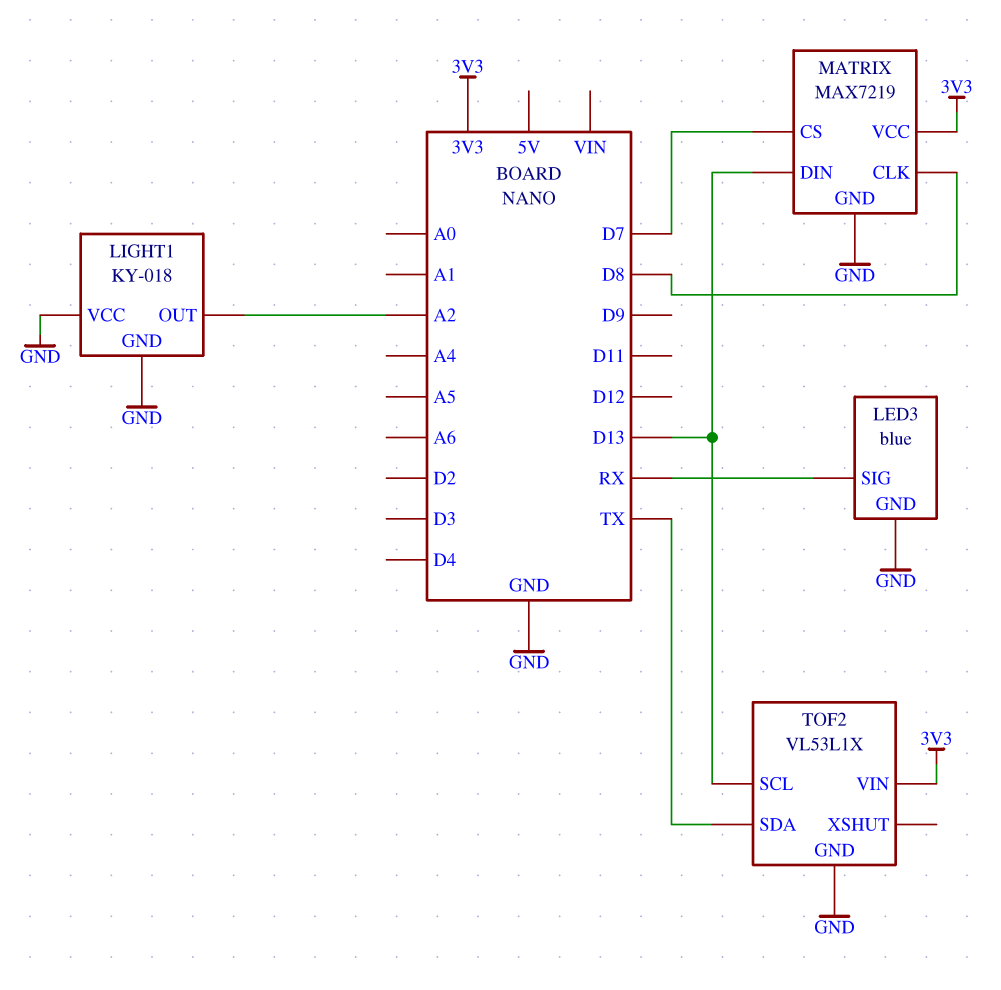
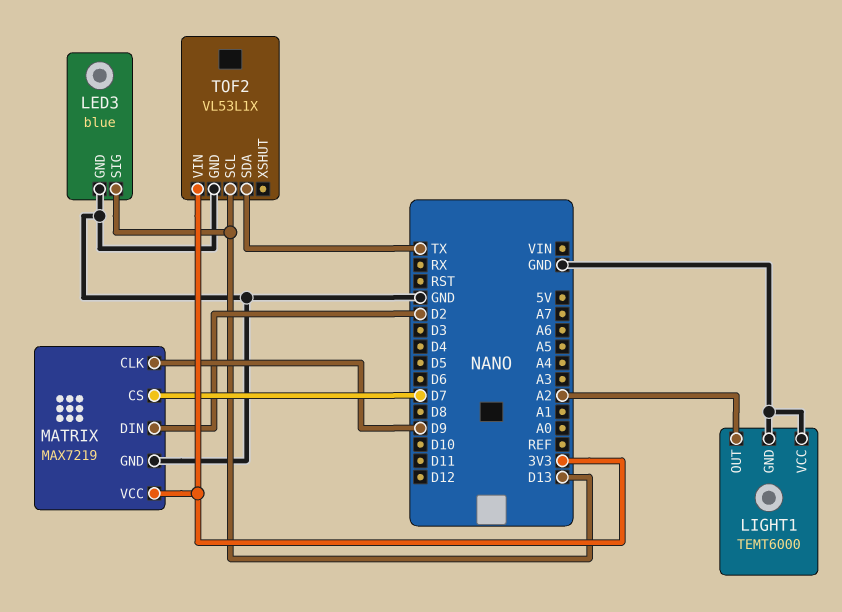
LED3 pin SIG: RX -> D13
LIGHT1: KY-018 -> TEMT6000
MATRIX pin CLK: D8 -> D9
MATRIX pin DIN: D13 -> D2

